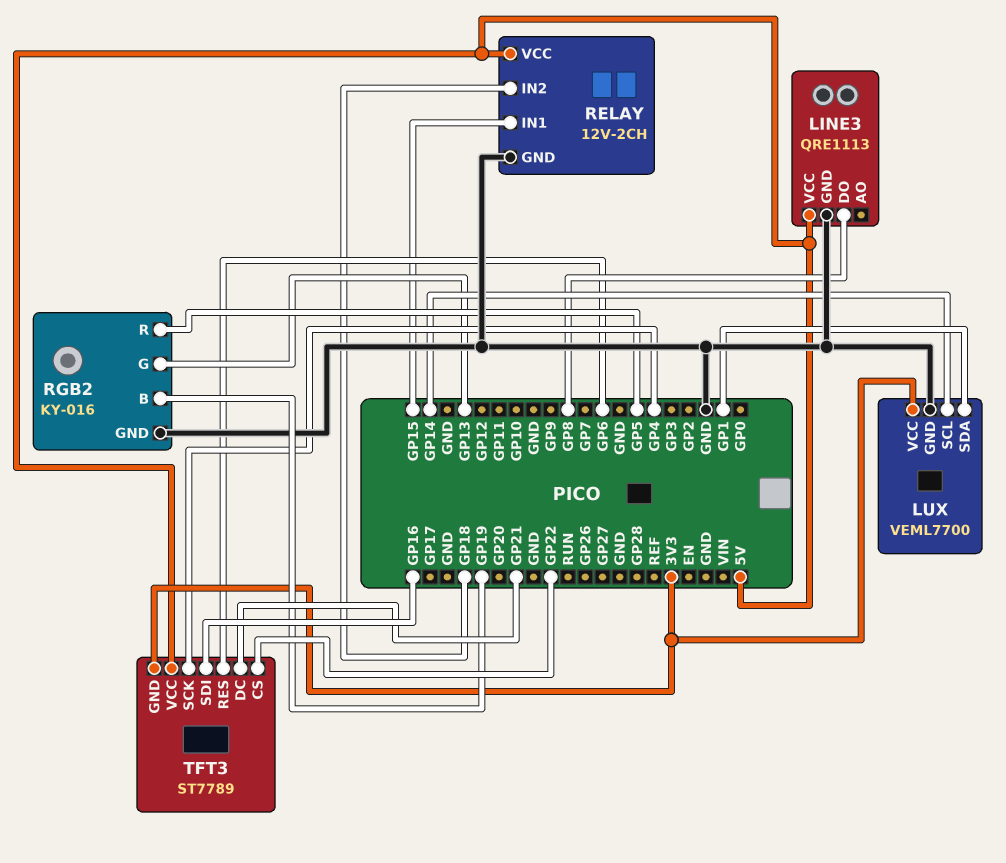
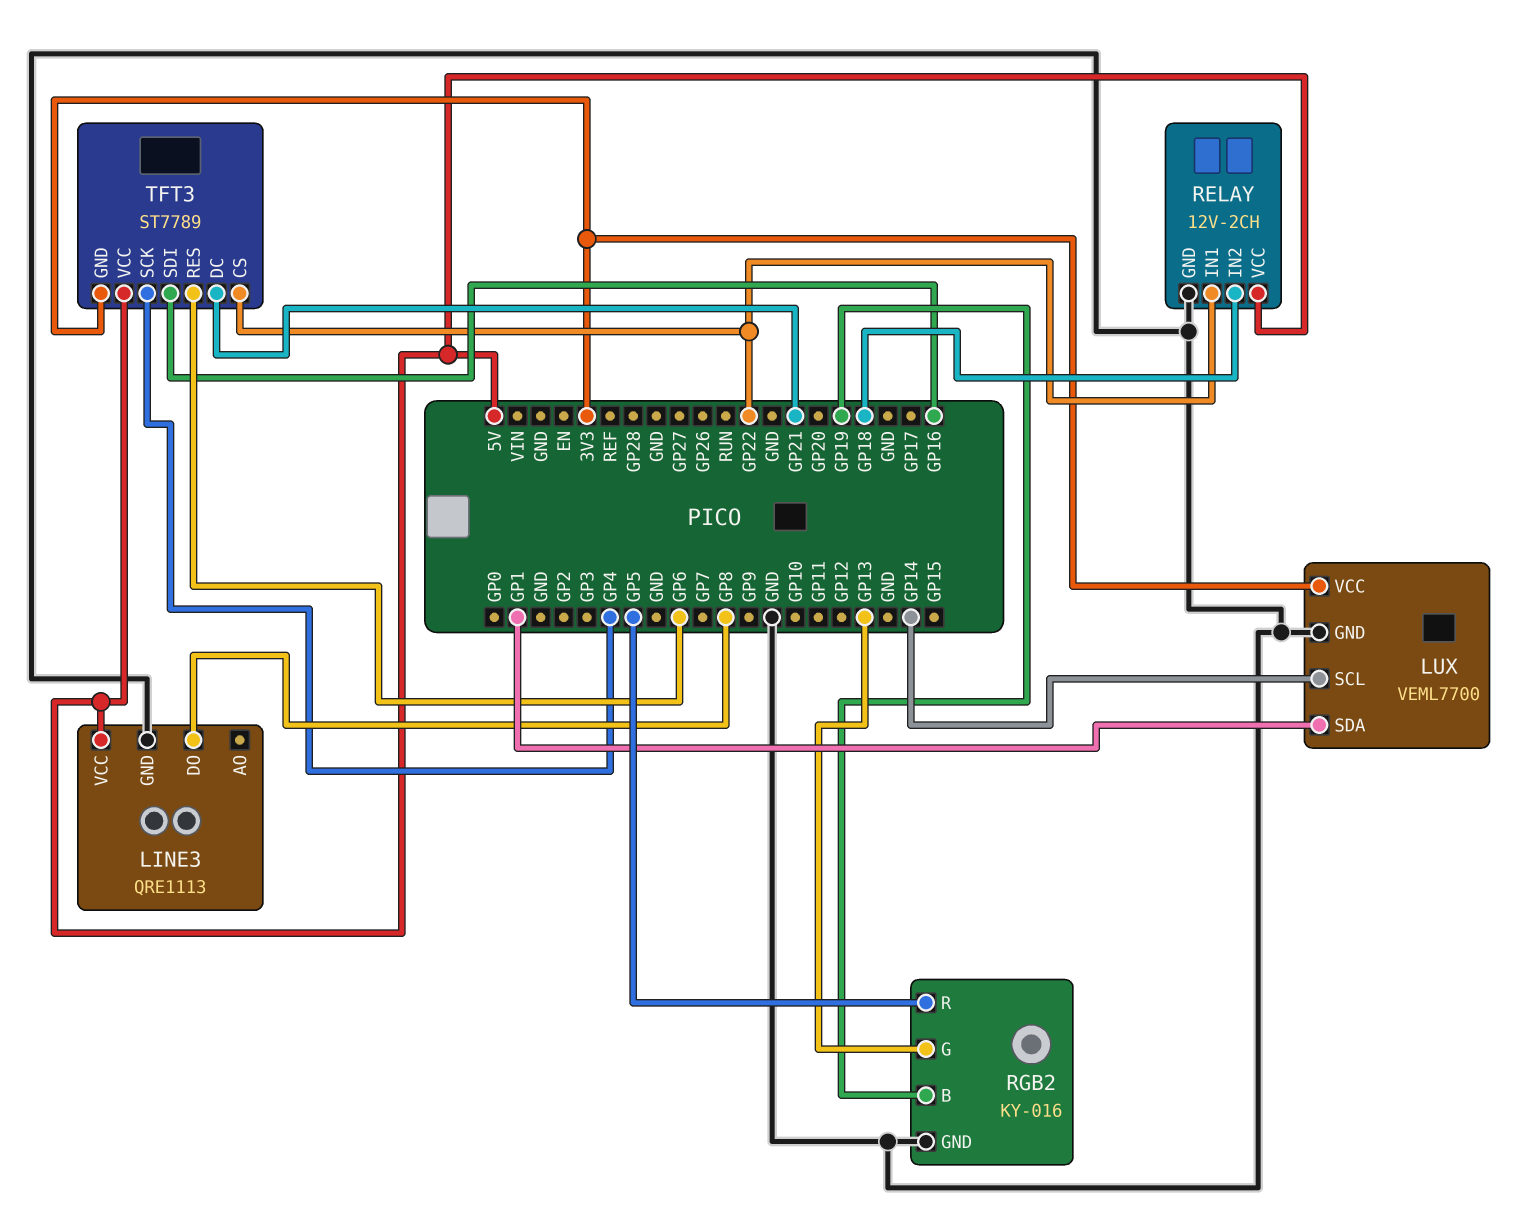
RELAY pin IN1: GP15 -> GP22

